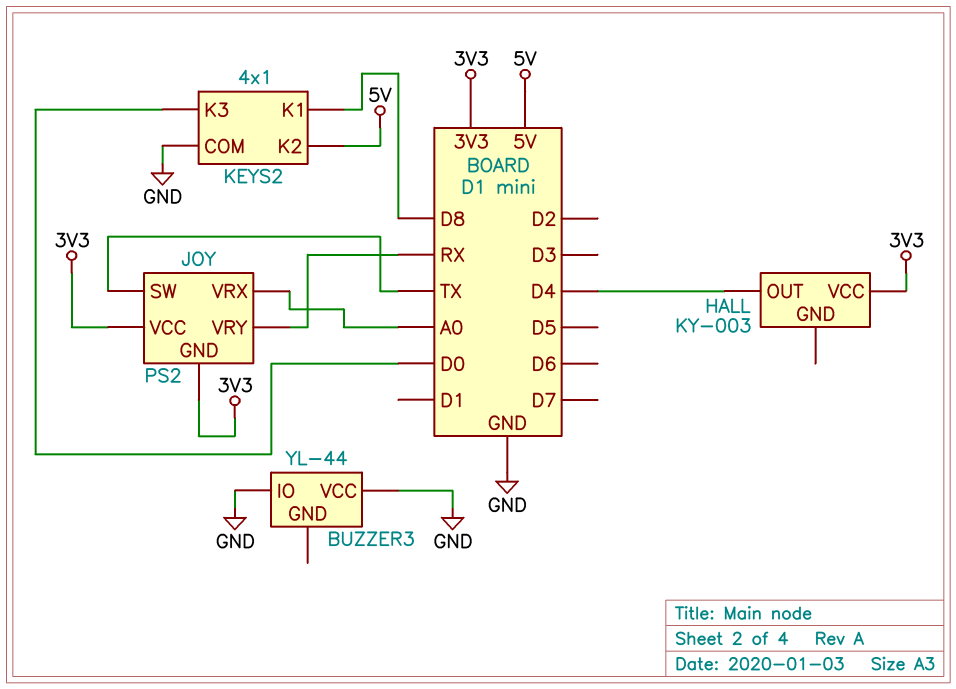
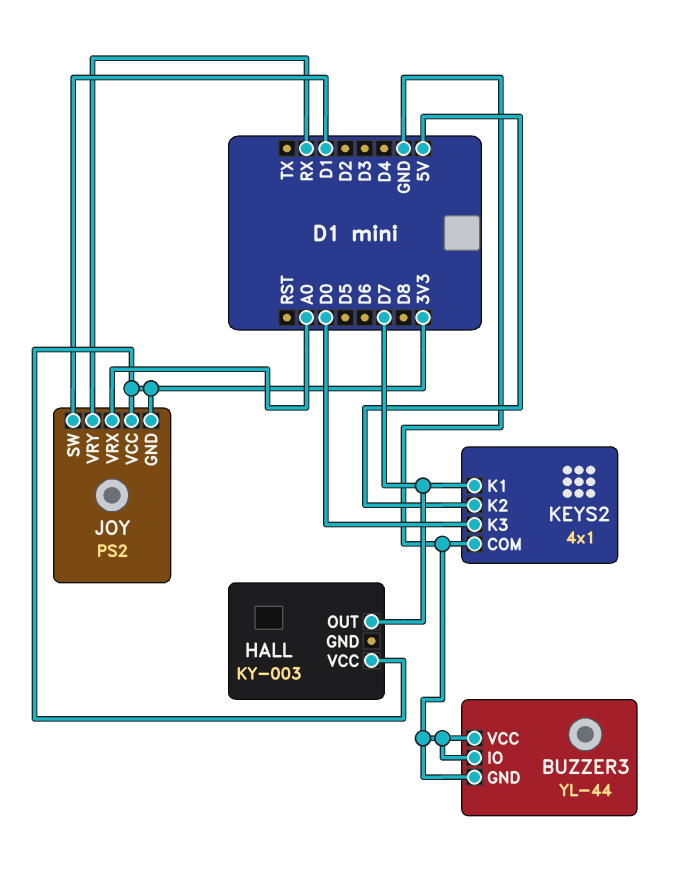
BUZZER3 pin GND: none -> GND
HALL pin OUT: D4 -> D7
JOY pin SW: TX -> D1
KEYS2 pin K1: D8 -> D7

